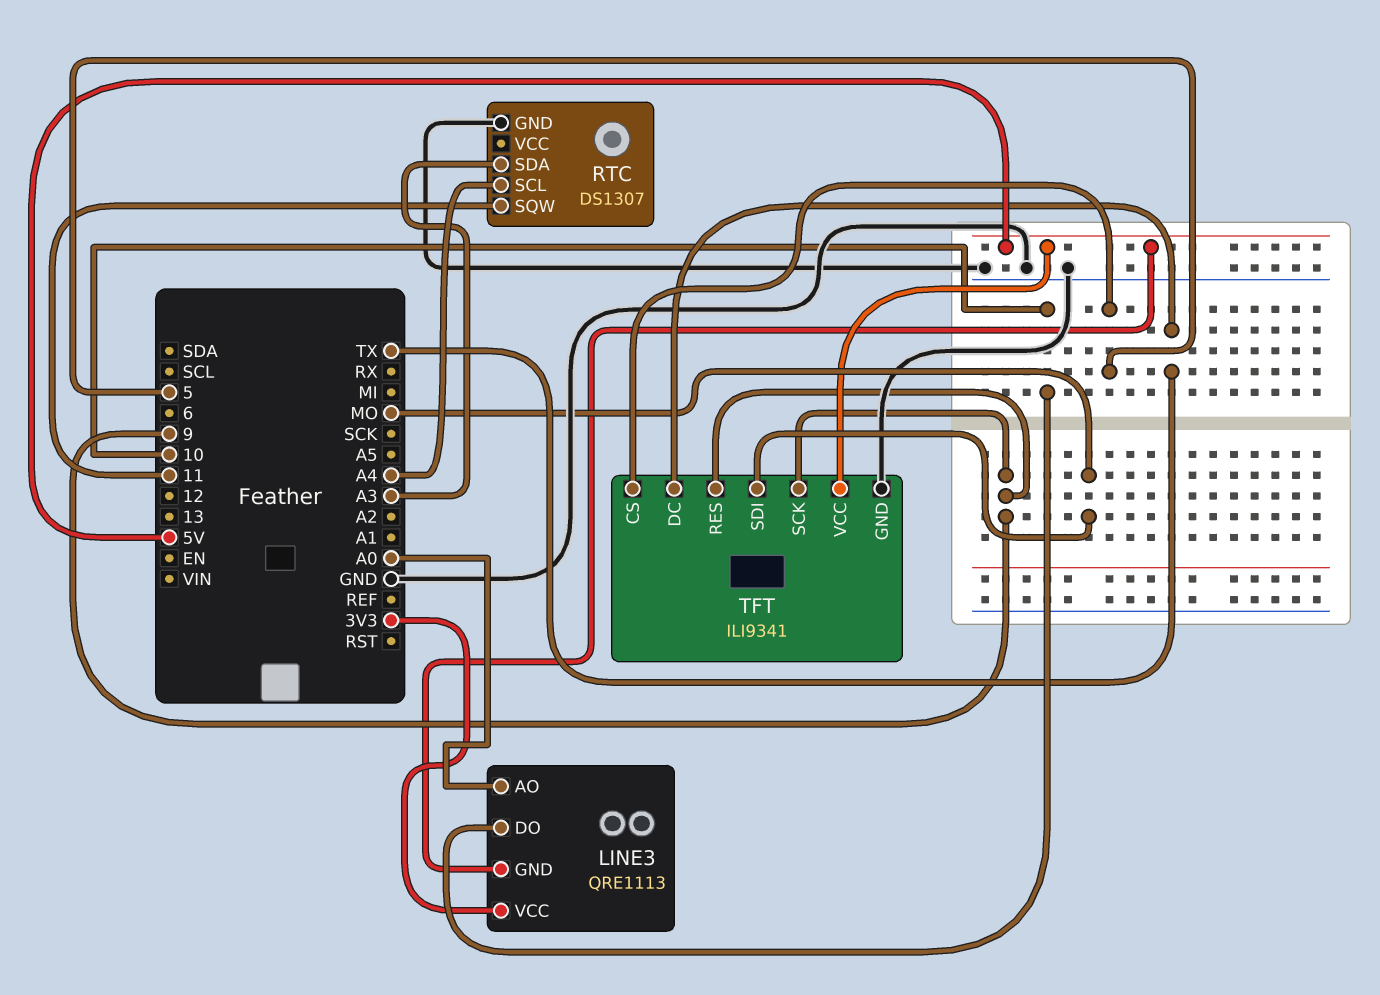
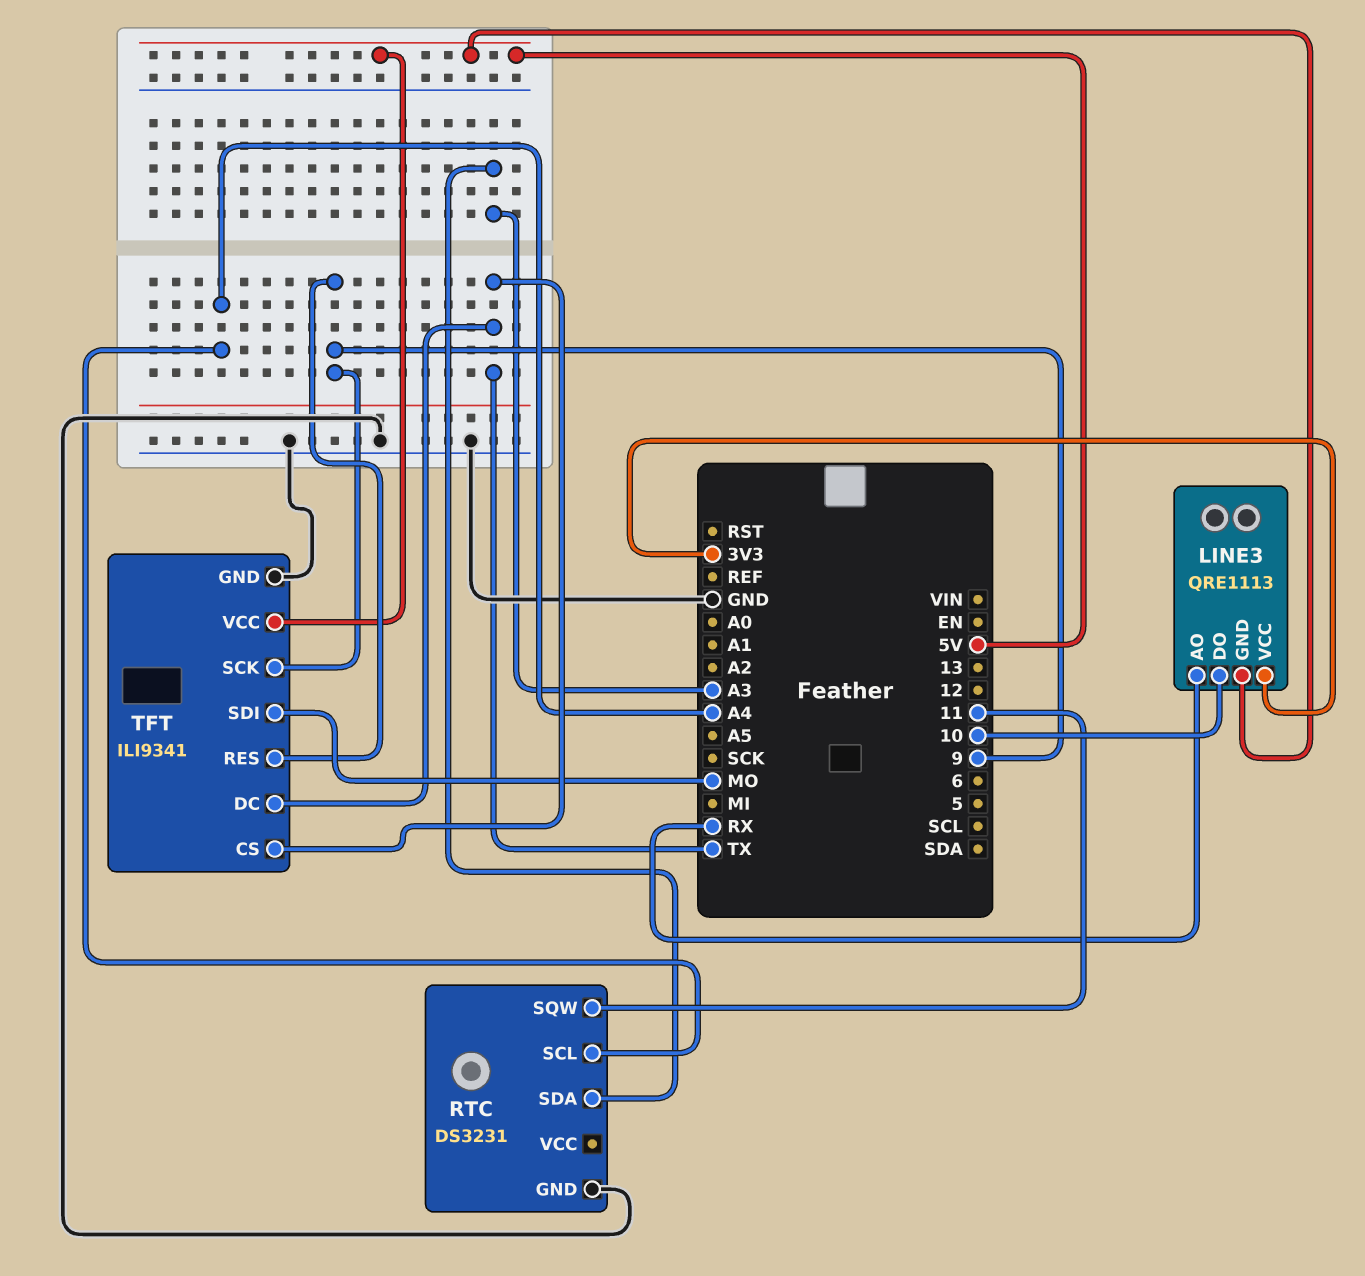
LINE3 pin AO: A0 -> RX
RTC: DS1307 -> DS3231
TFT pin CS: 5 -> TX

